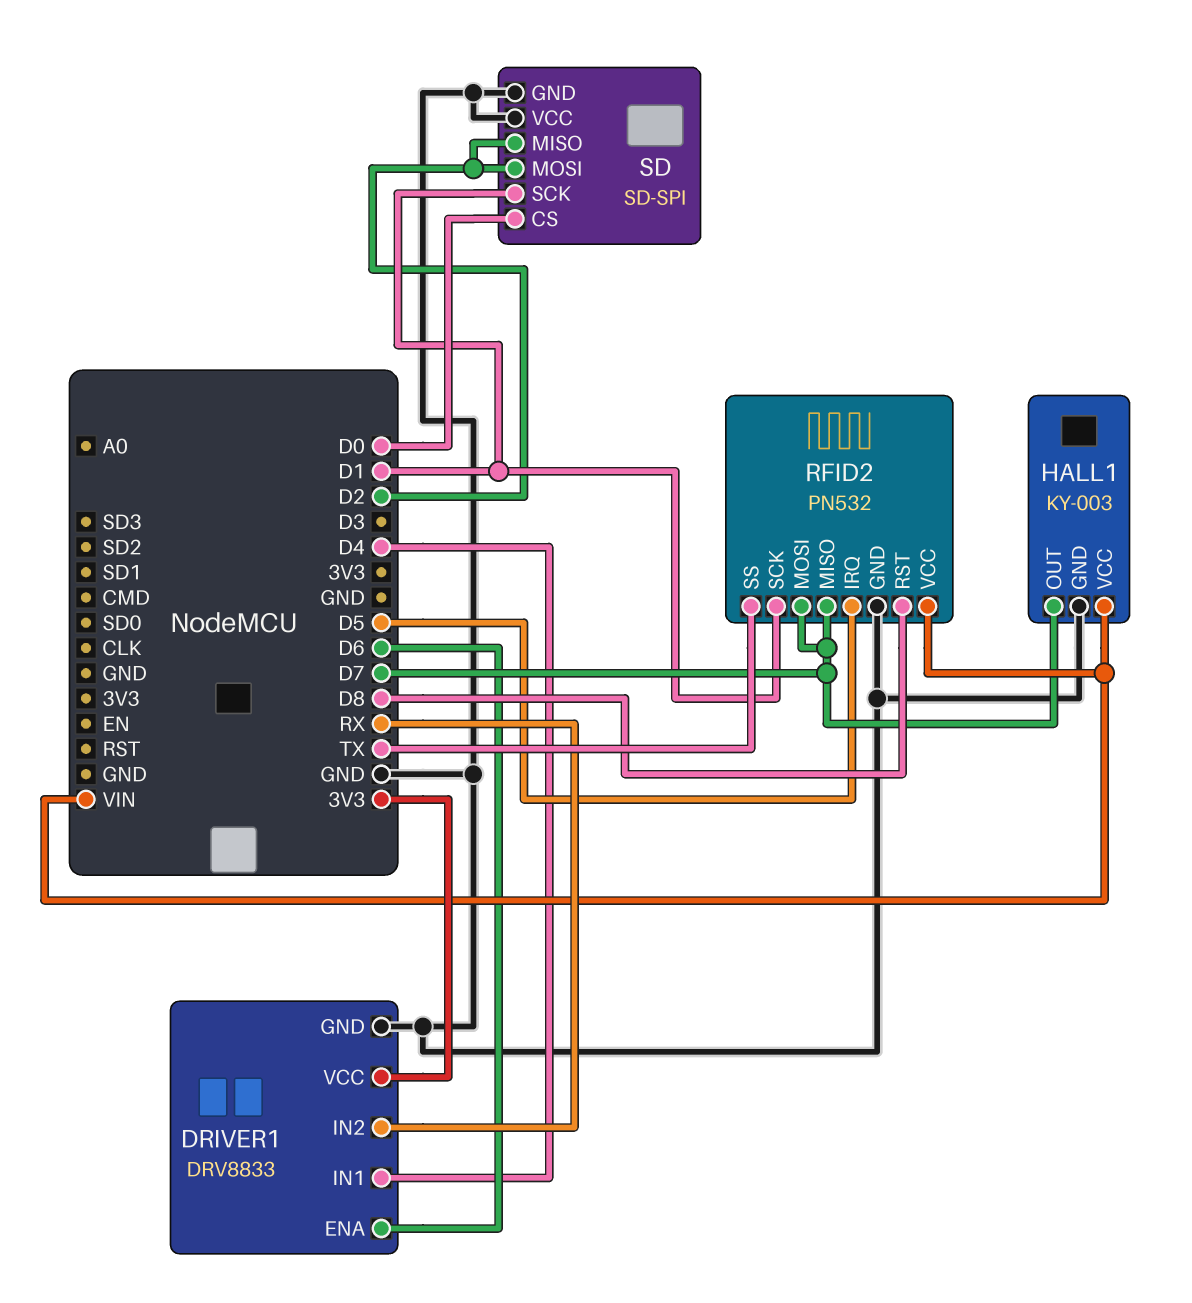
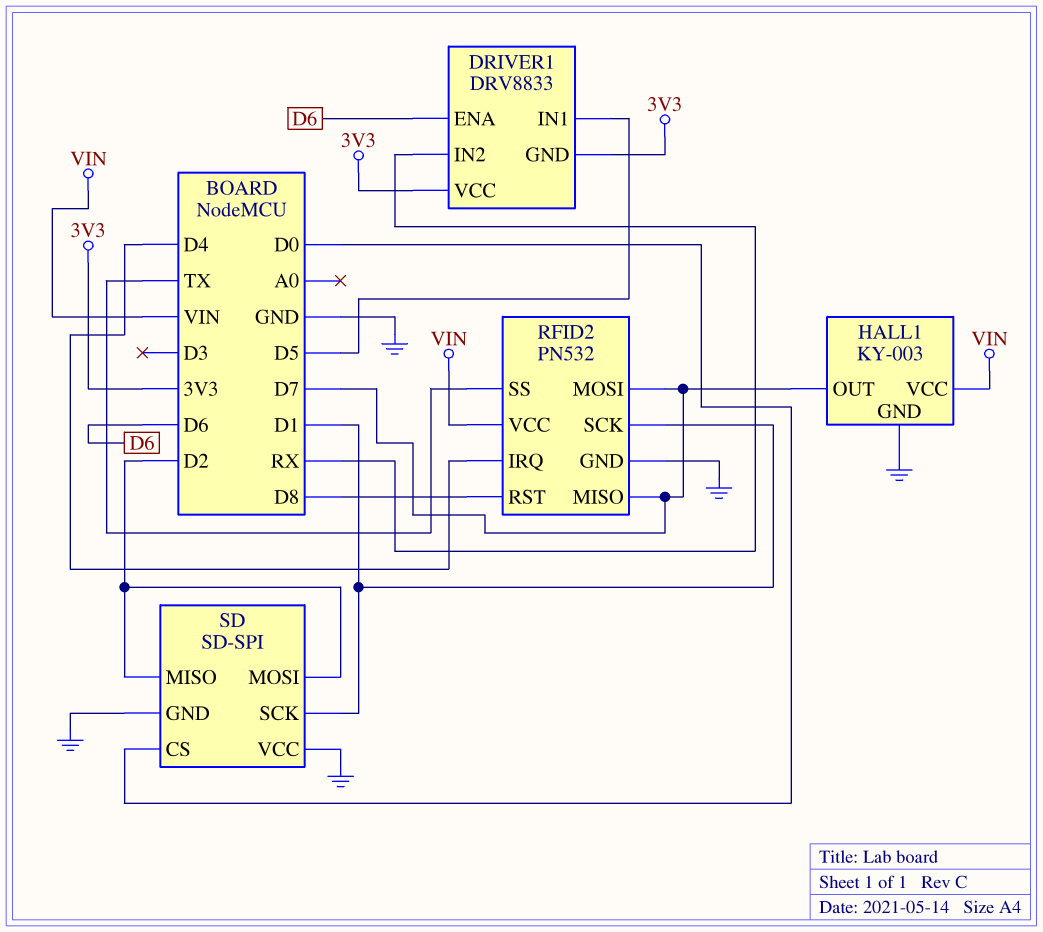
DRIVER1 pin GND: GND -> 3V3
DRIVER1 pin IN1: D4 -> D5
RFID2 pin IRQ: D5 -> D4

